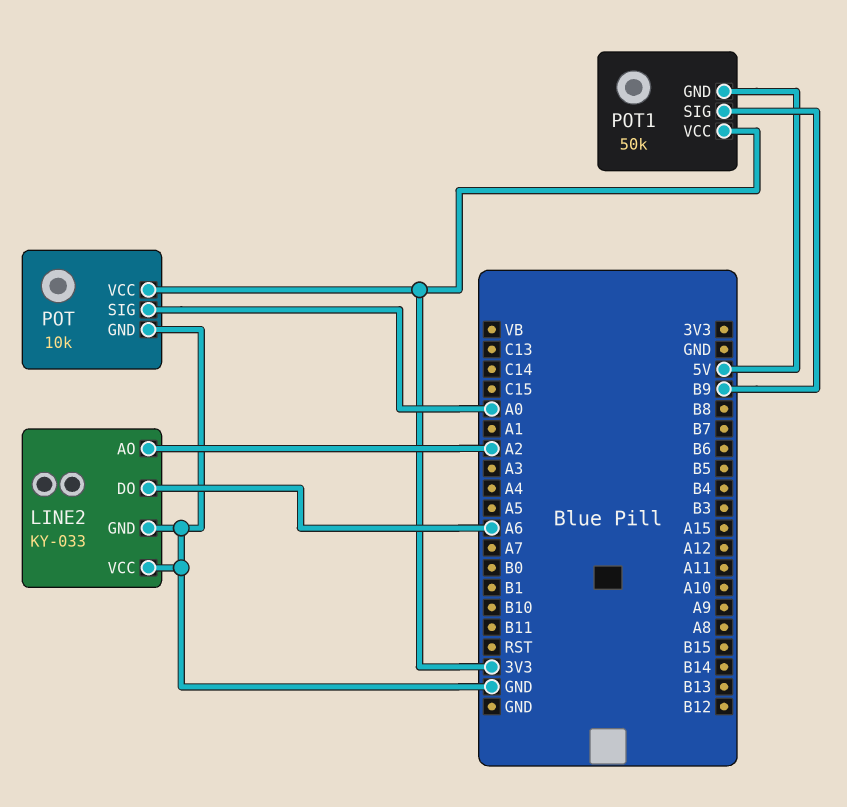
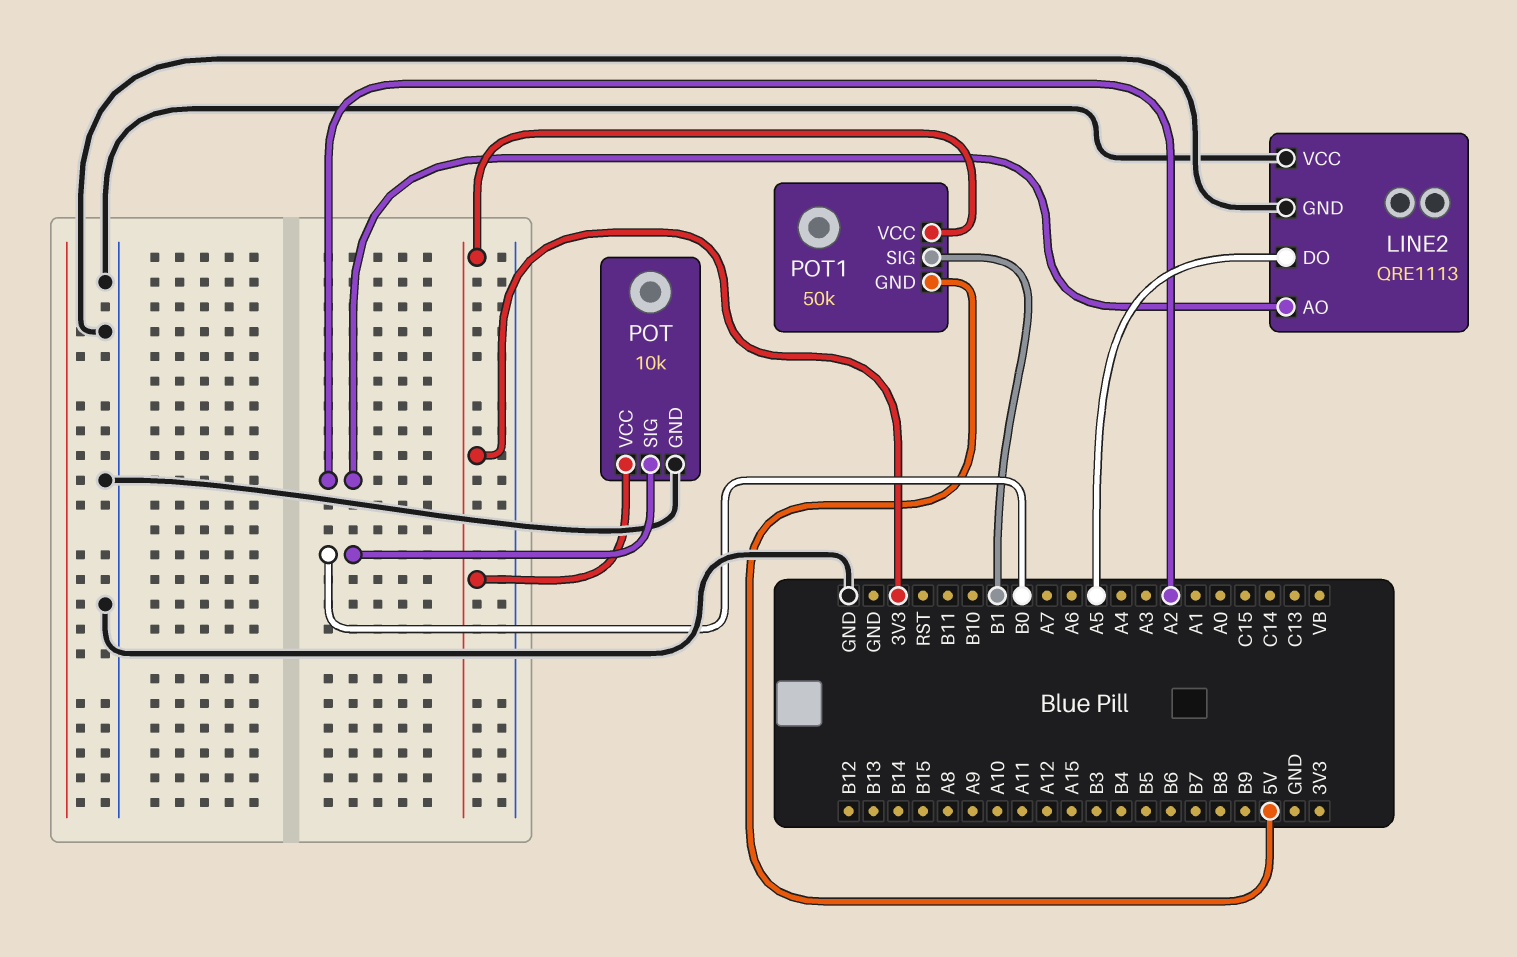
LINE2: KY-033 -> QRE1113
LINE2 pin DO: A6 -> A5
POT pin SIG: A0 -> B0
POT1 pin SIG: B9 -> B1

